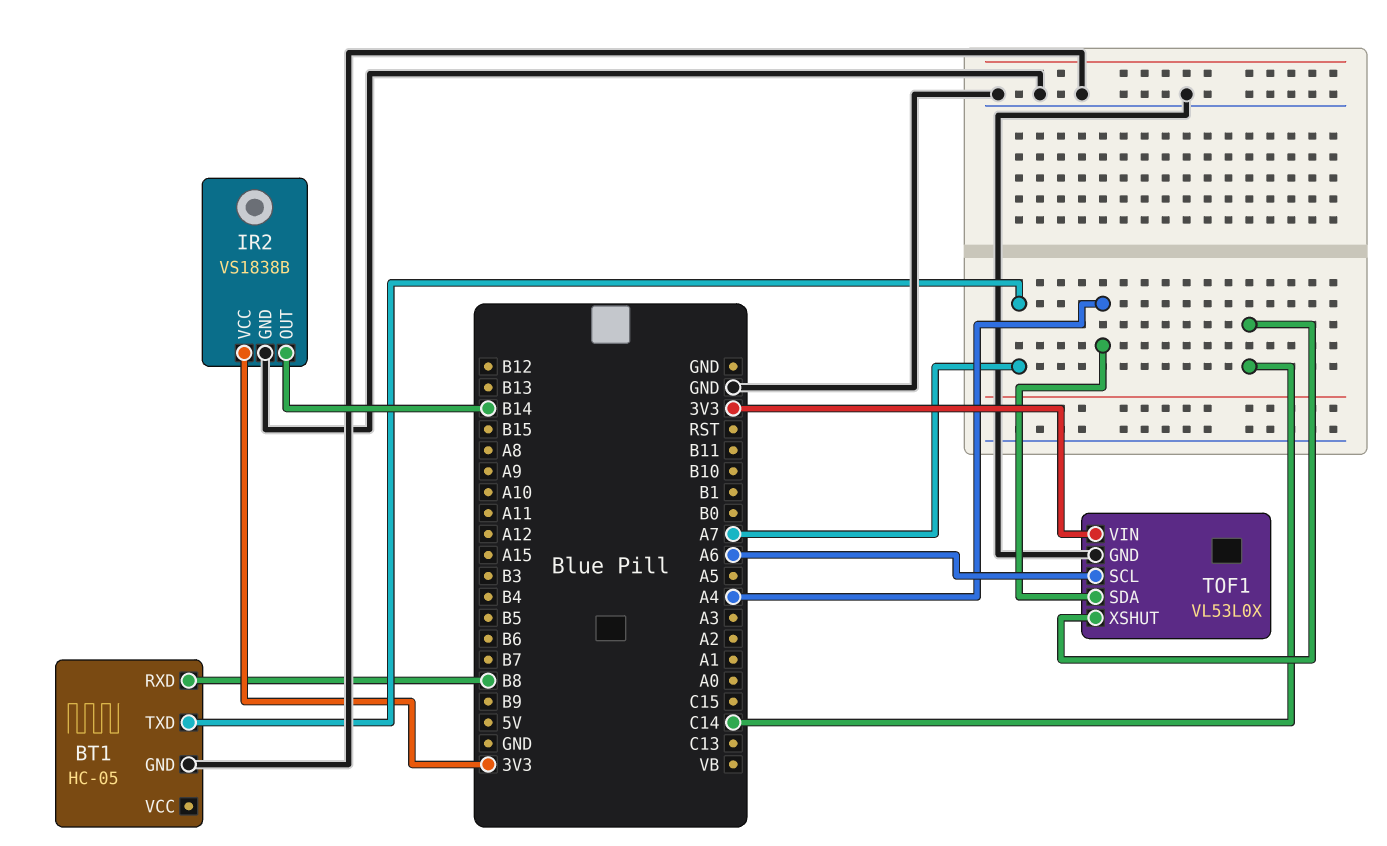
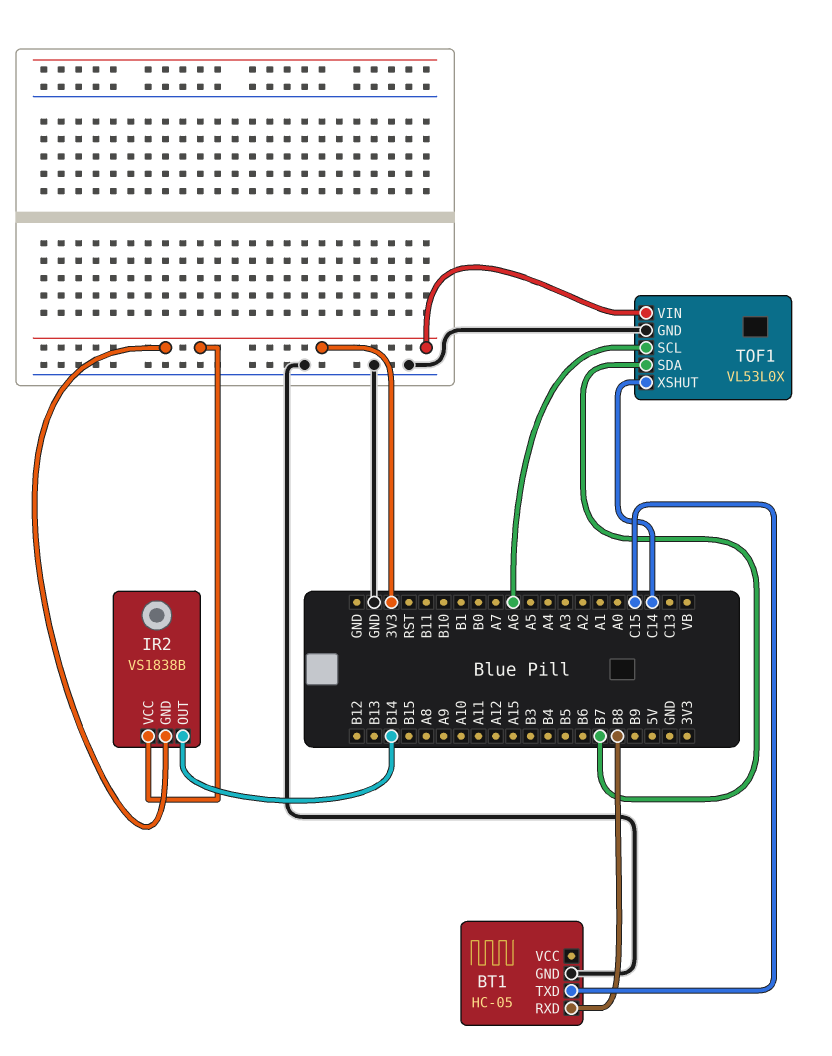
BT1 pin TXD: A7 -> C15
IR2 pin GND: GND -> 3V3
TOF1 pin SDA: A4 -> B7

